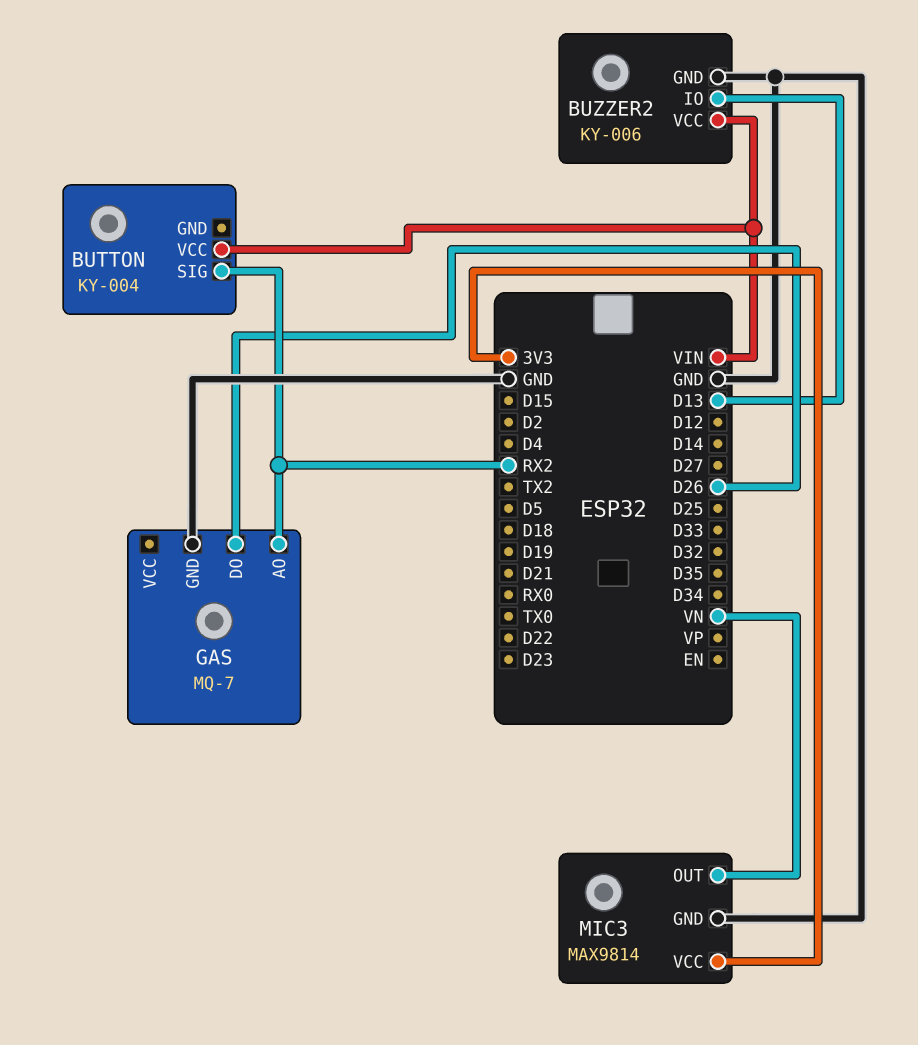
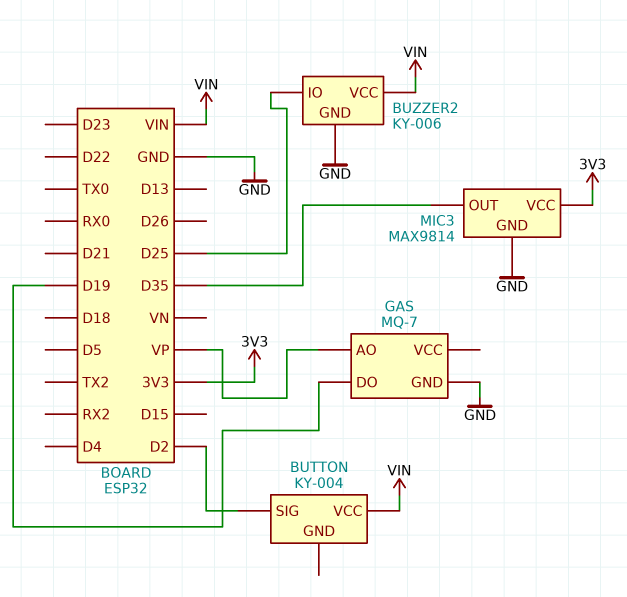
BUTTON pin SIG: RX2 -> D2
BUZZER2 pin IO: D13 -> D25
GAS pin AO: RX2 -> VP
GAS pin DO: D26 -> D19
MIC3 pin OUT: VN -> D35

